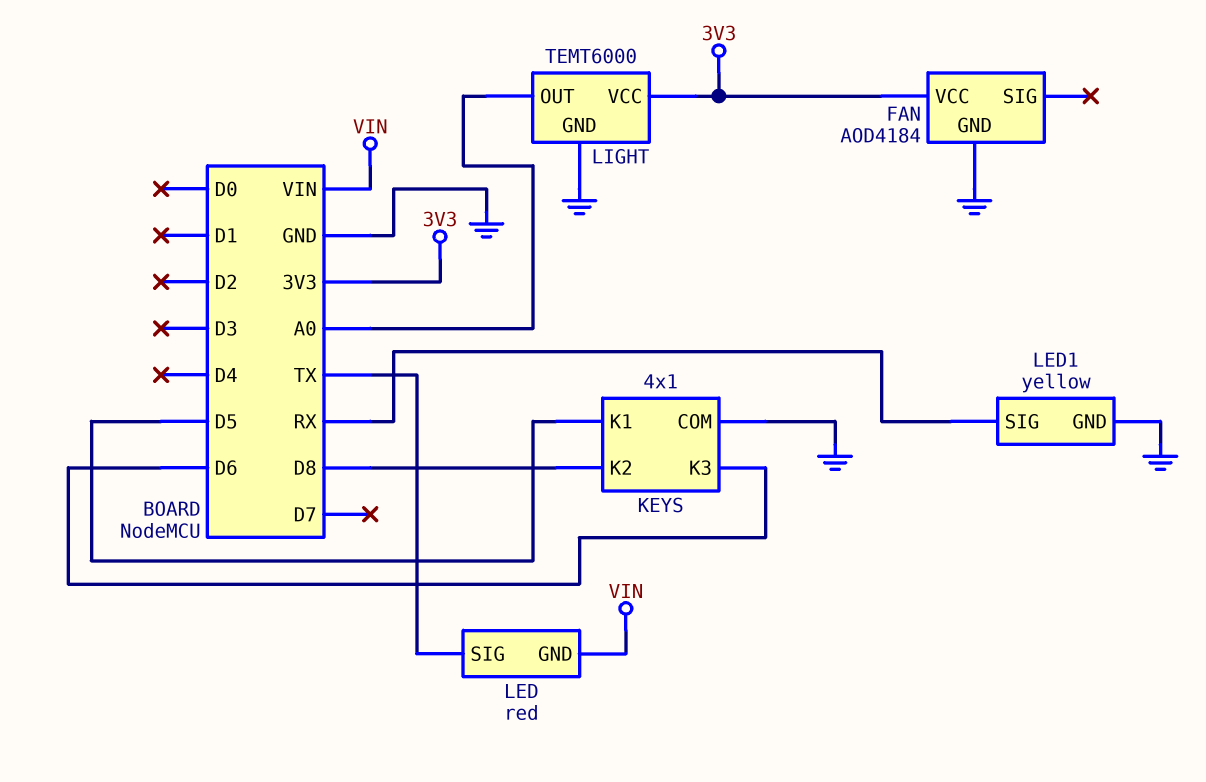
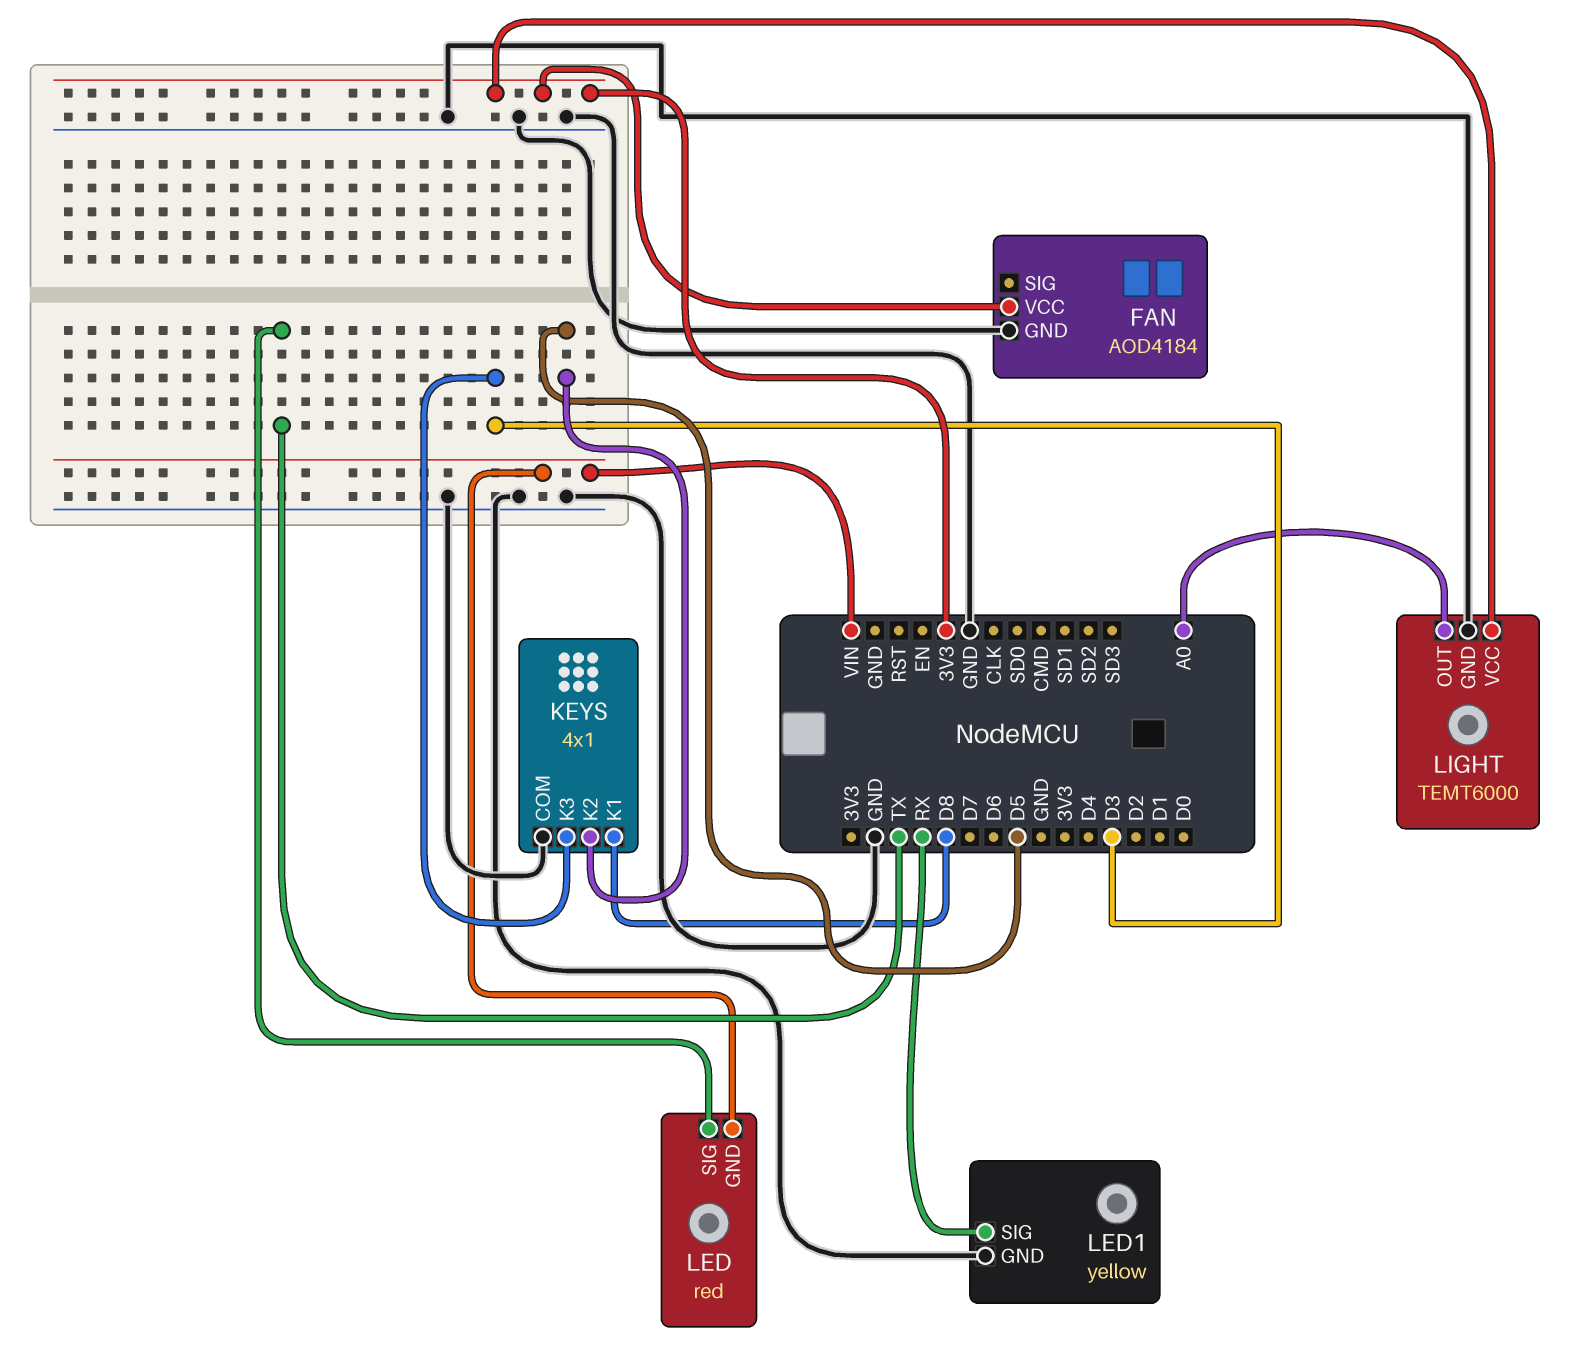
KEYS pin K1: D5 -> D8
KEYS pin K2: D8 -> D5
KEYS pin K3: D6 -> D3

